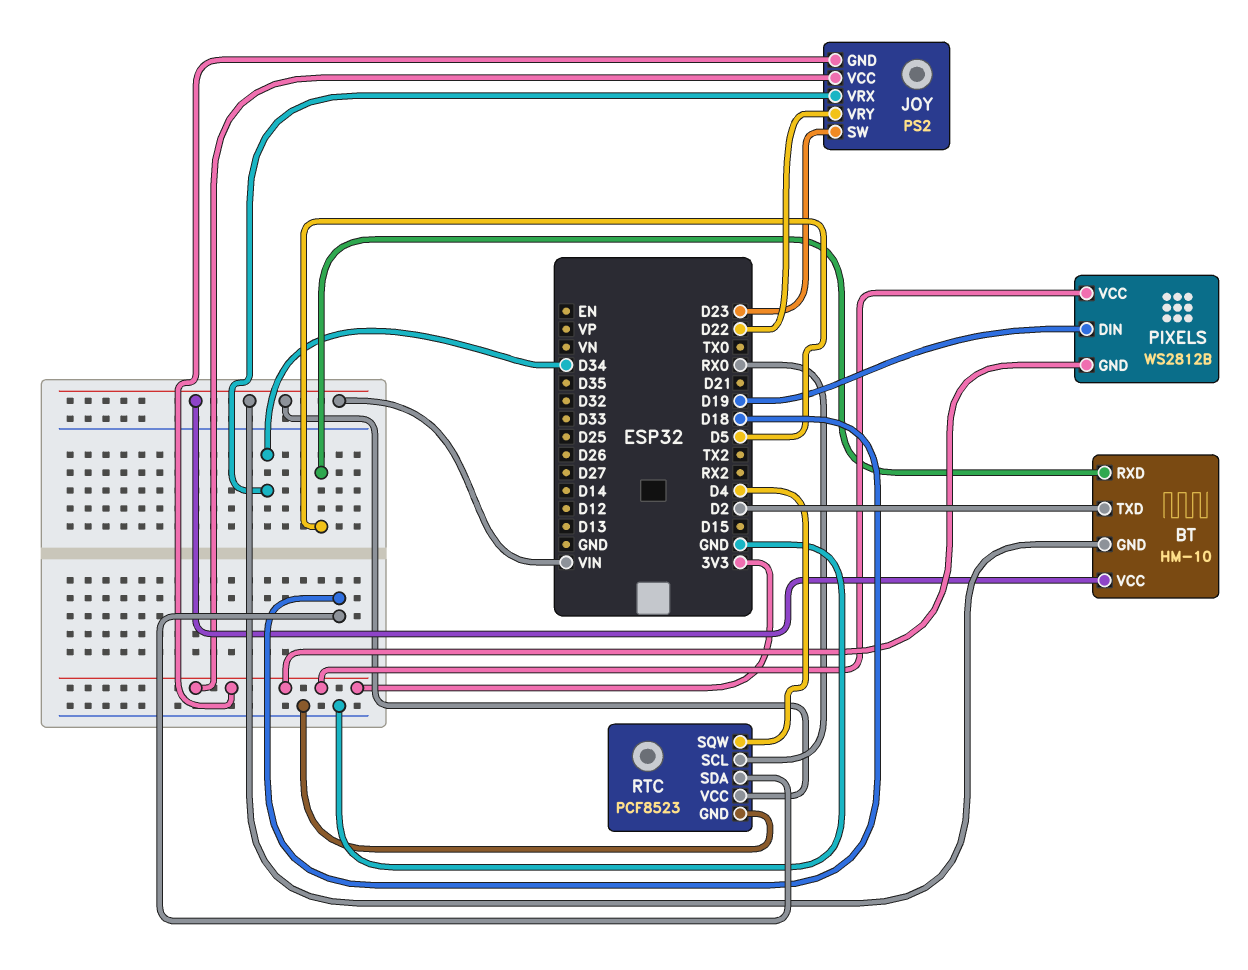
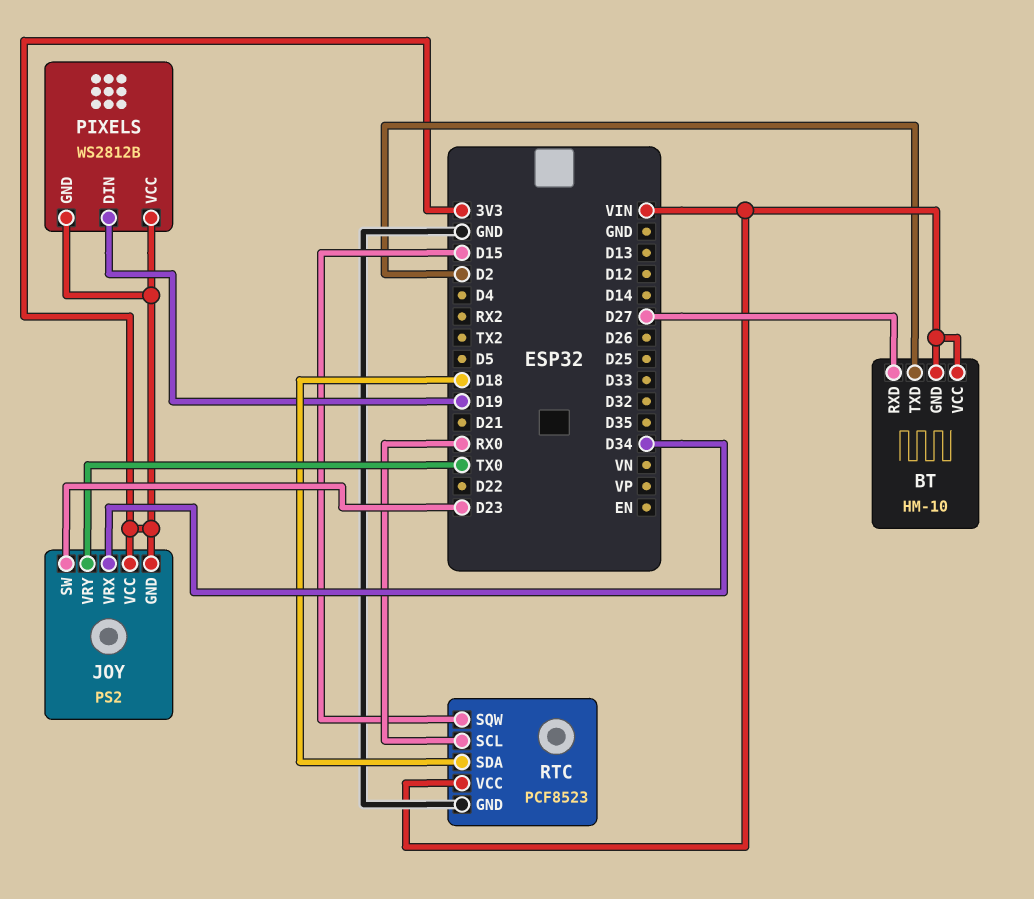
BT pin RXD: D5 -> D27
JOY pin VRY: D22 -> TX0
RTC pin SQW: D4 -> D15

